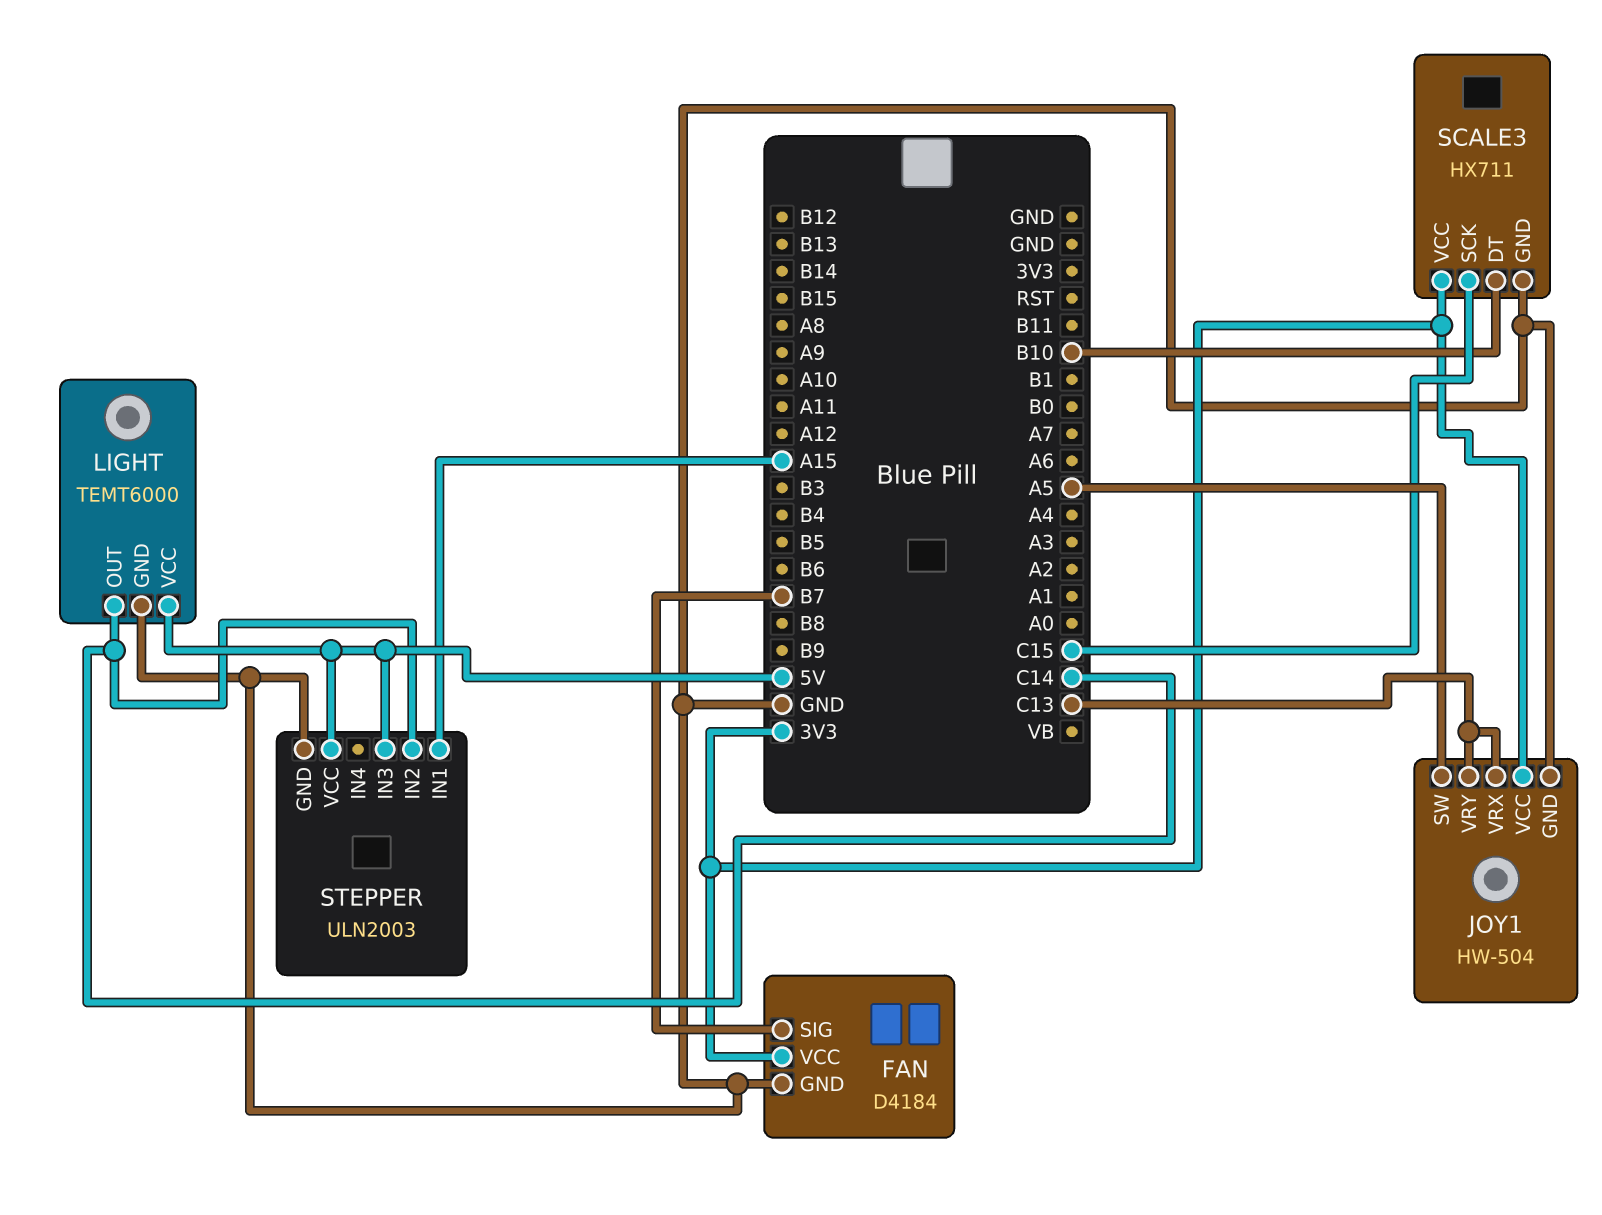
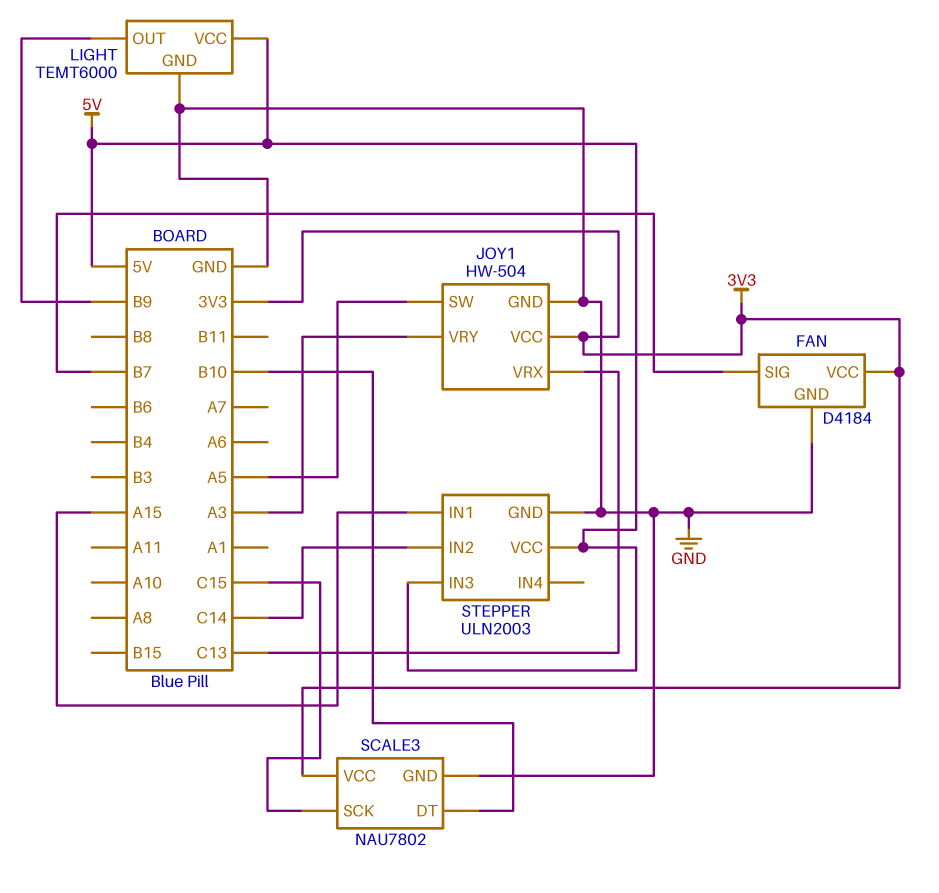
JOY1 pin VRY: C13 -> A3
LIGHT pin OUT: C14 -> B9
SCALE3: HX711 -> NAU7802

